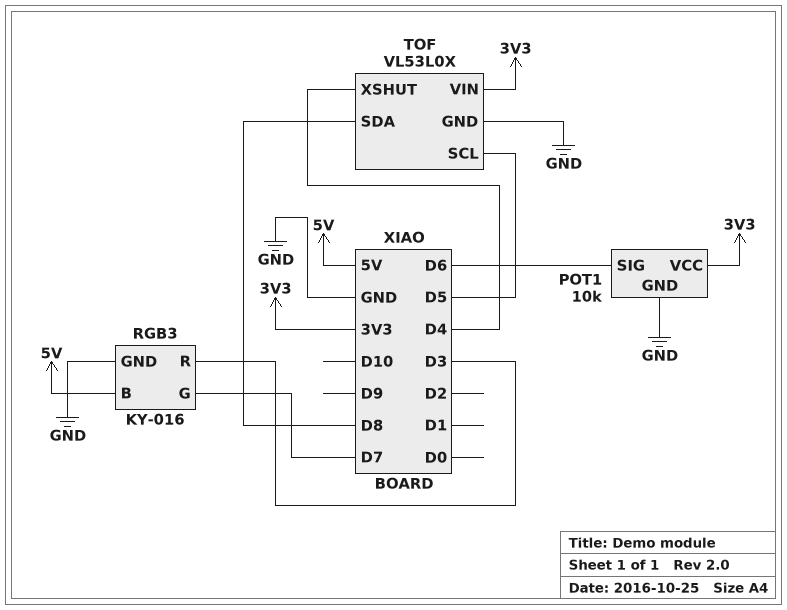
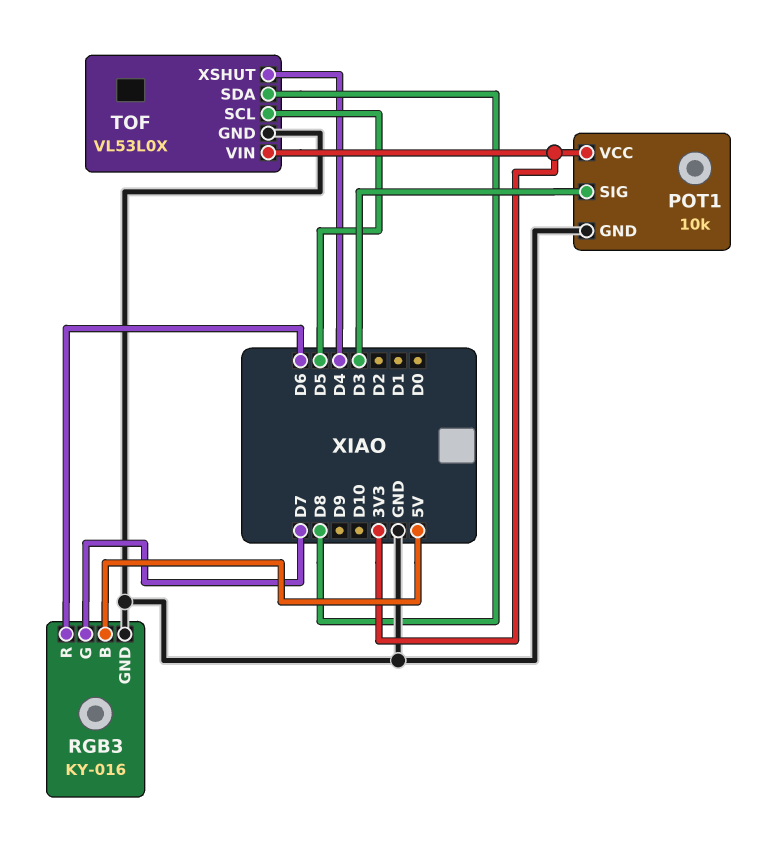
POT1 pin SIG: D6 -> D3
RGB3 pin R: D3 -> D6

